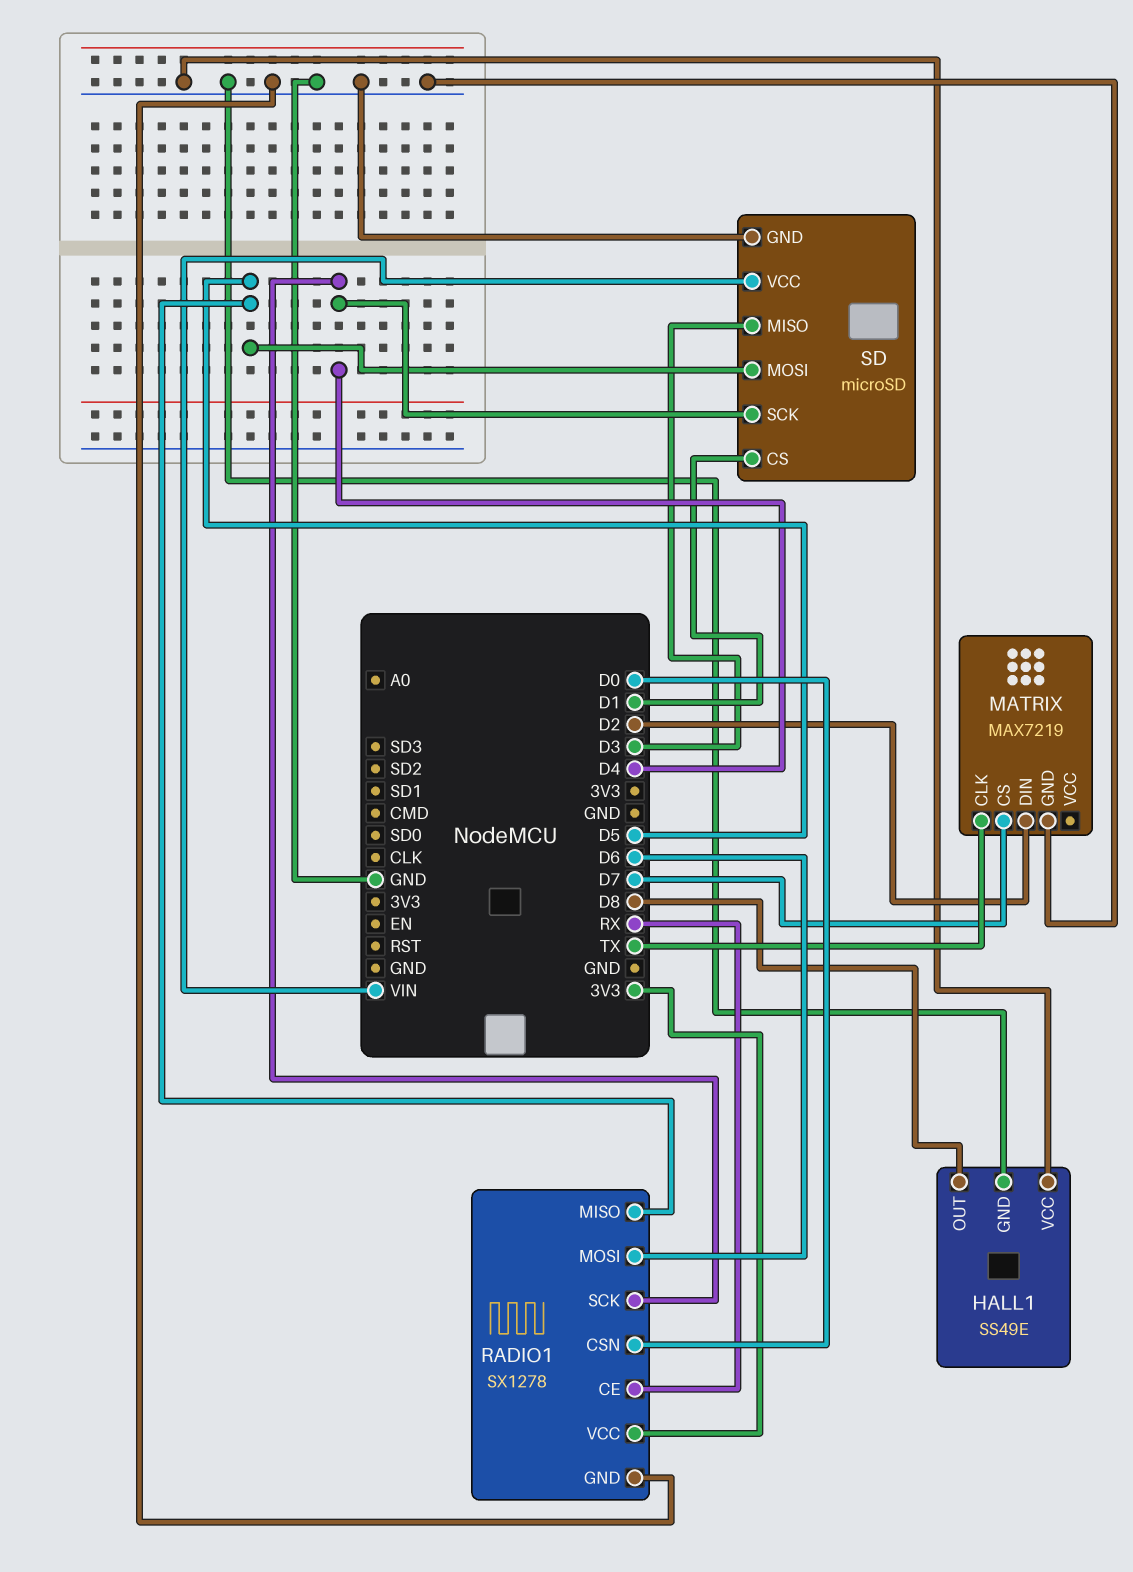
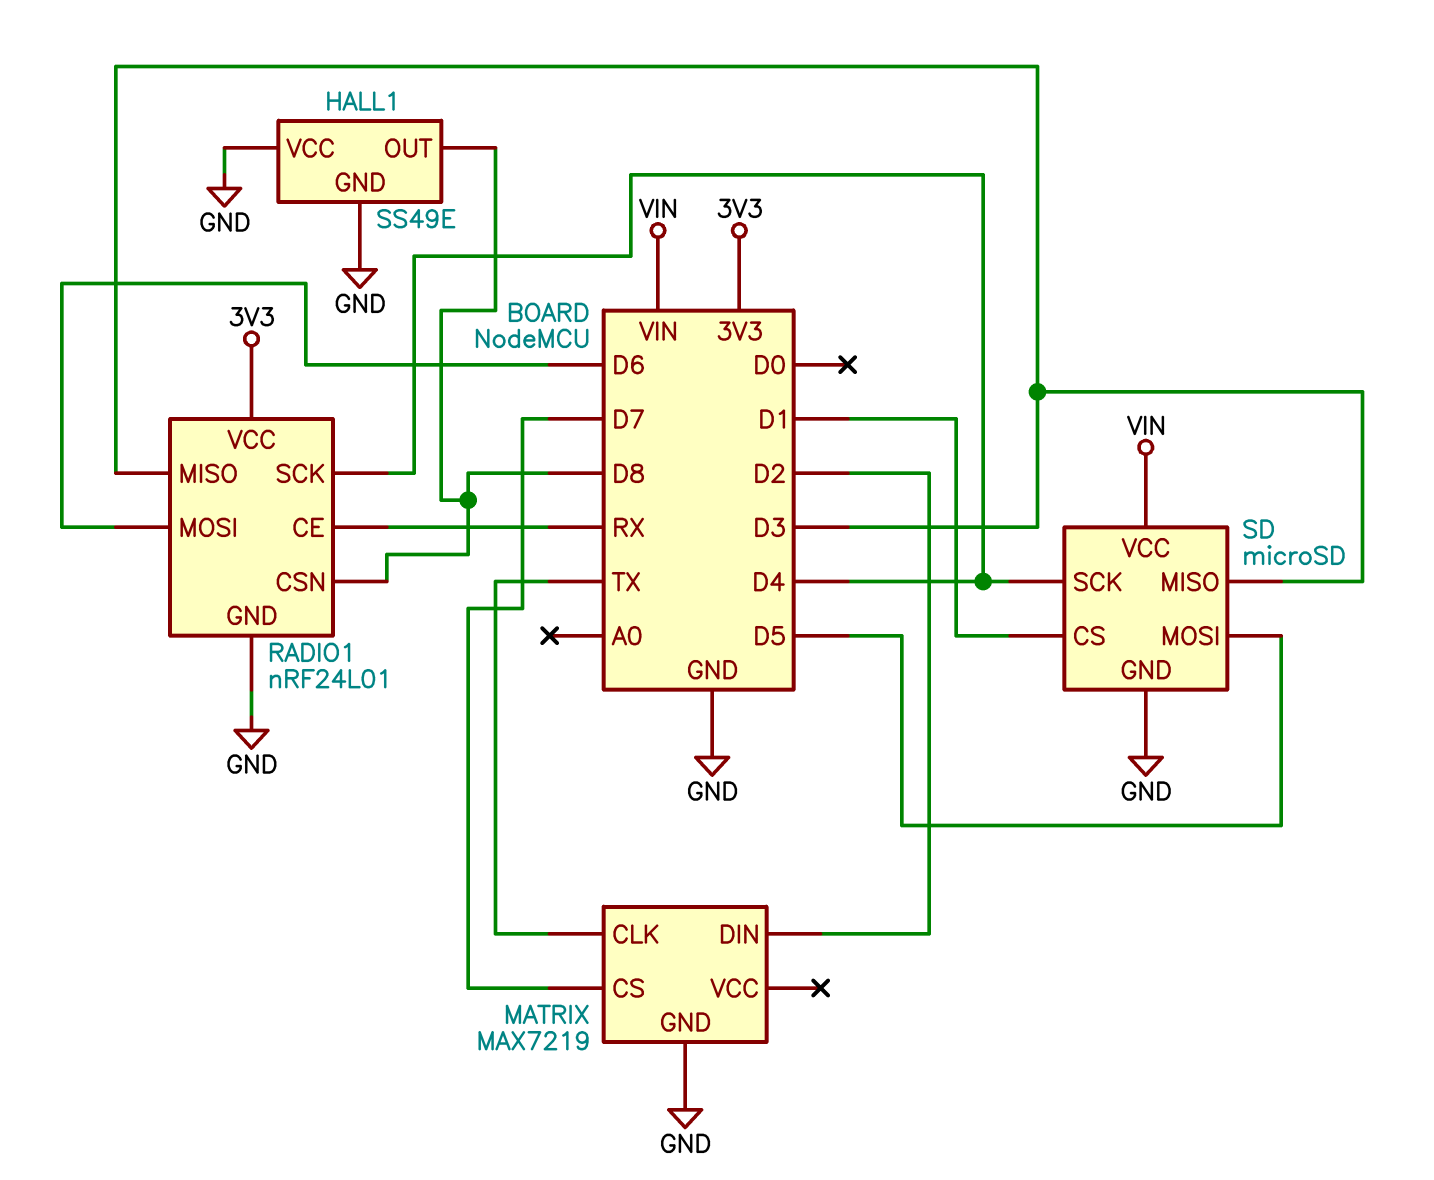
RADIO1: SX1278 -> nRF24L01
RADIO1 pin CSN: D0 -> D8
RADIO1 pin MISO: D5 -> D3

